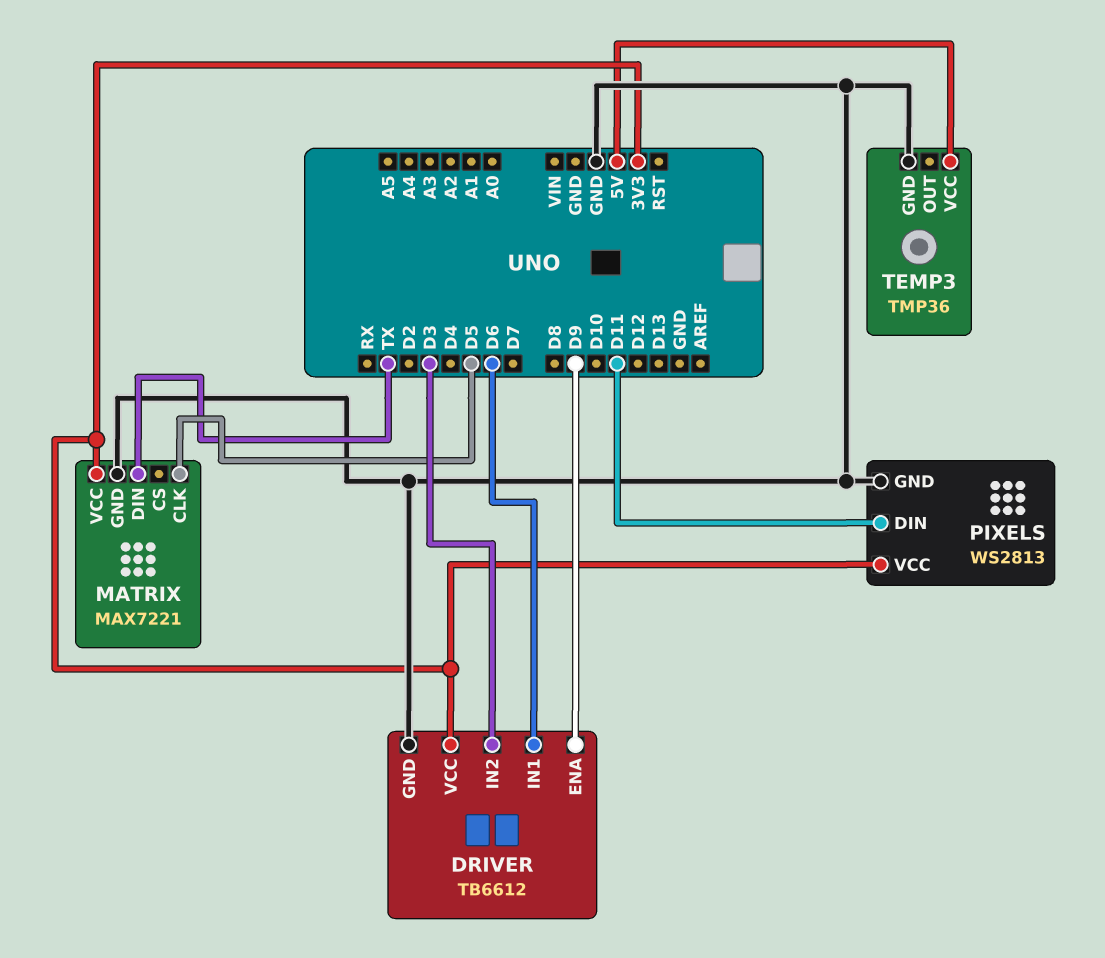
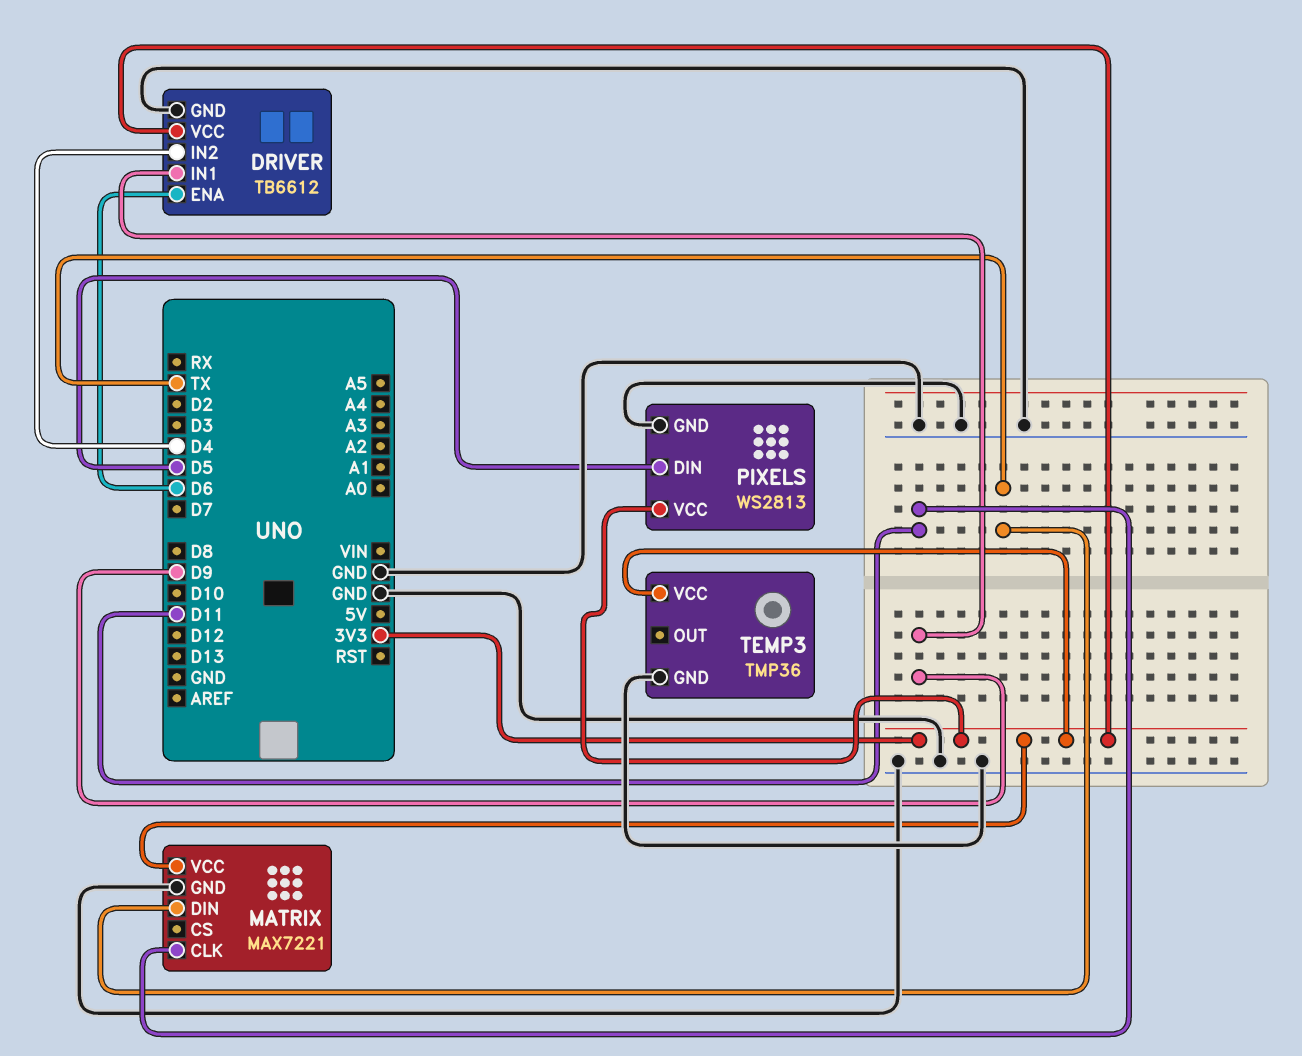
DRIVER pin ENA: D9 -> D6
DRIVER pin IN1: D6 -> D9
DRIVER pin IN2: D3 -> D4
MATRIX pin CLK: D5 -> D11
PIXELS pin DIN: D11 -> D5
TEMP3 pin VCC: 5V -> 3V3

